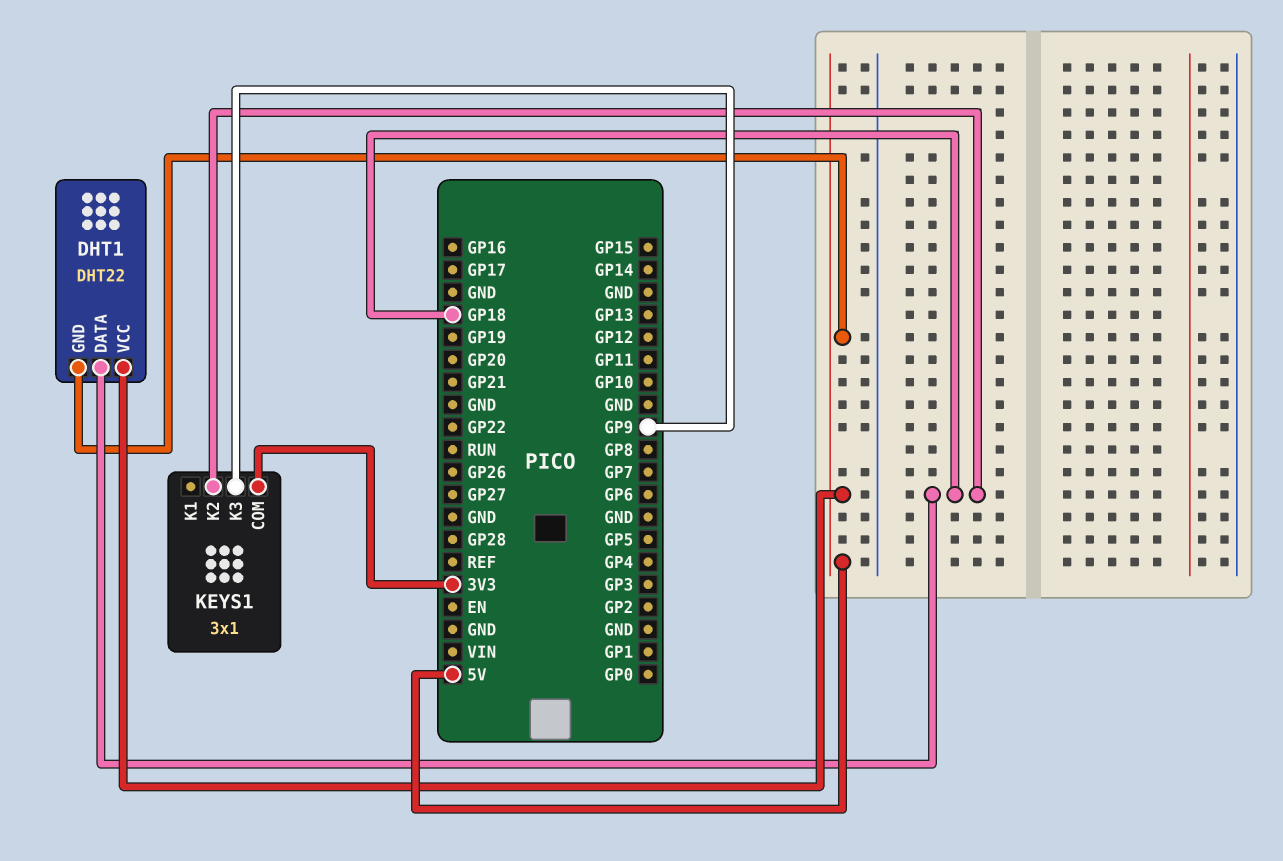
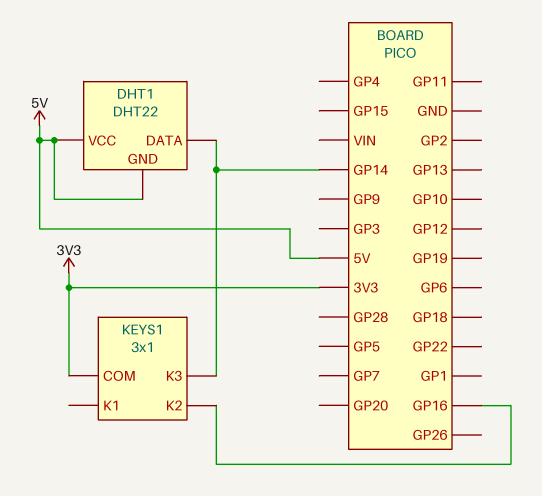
DHT1 pin DATA: GP18 -> GP14
KEYS1 pin K2: GP18 -> GP16
KEYS1 pin K3: GP9 -> GP14

